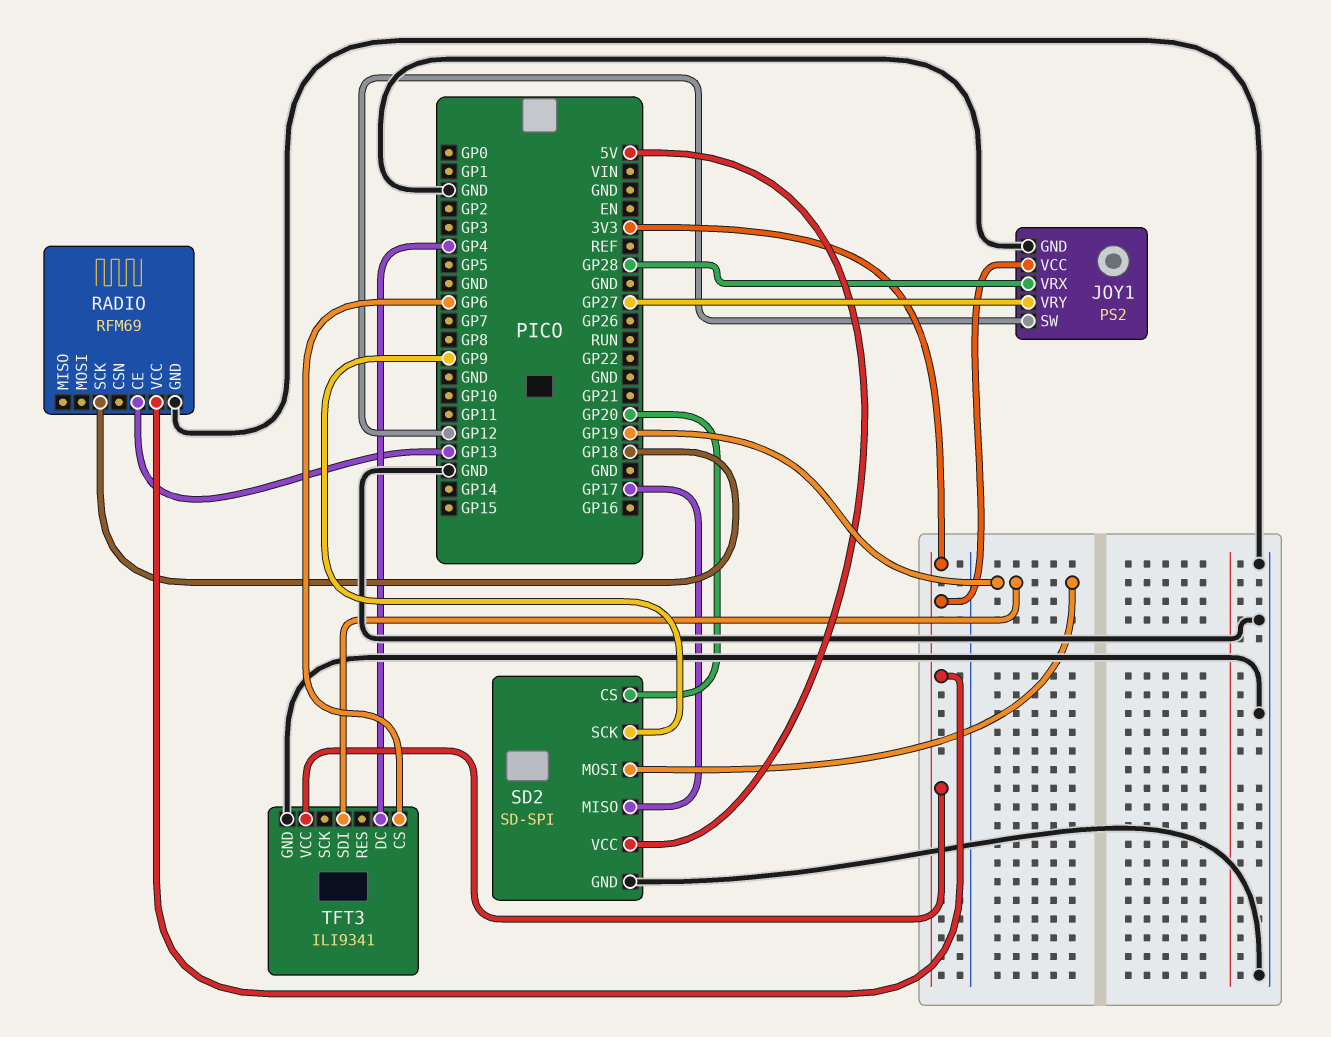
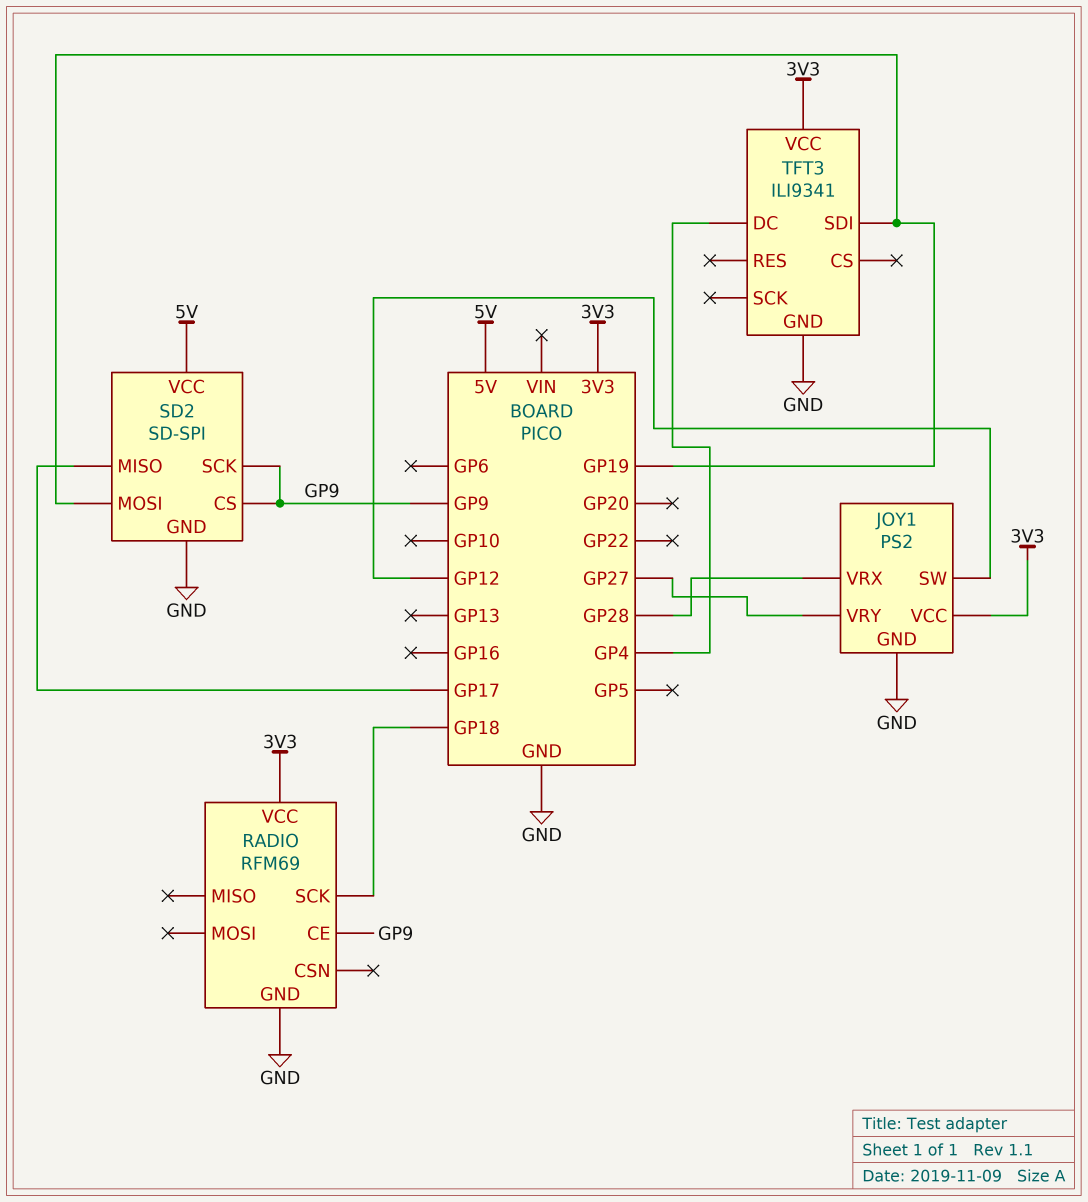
RADIO pin CE: GP13 -> GP9
SD2 pin CS: GP20 -> GP9
TFT3 pin CS: GP6 -> none

